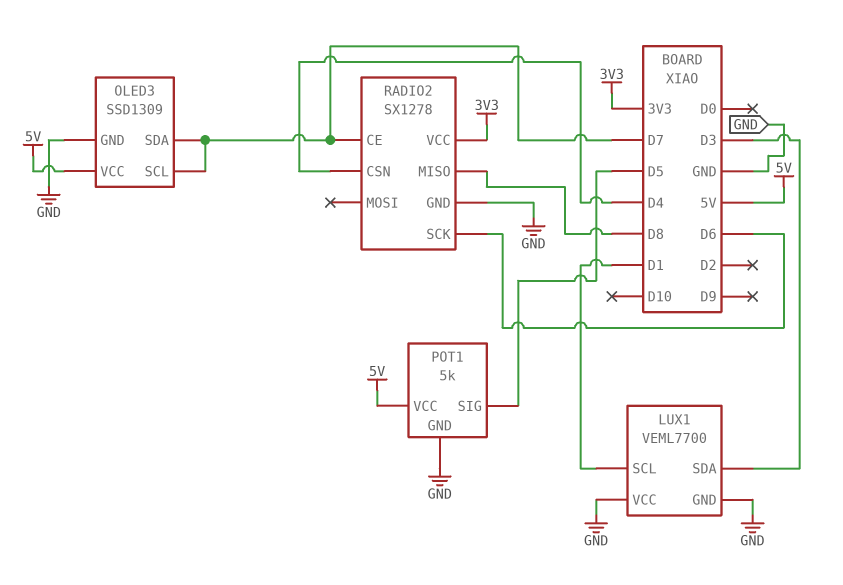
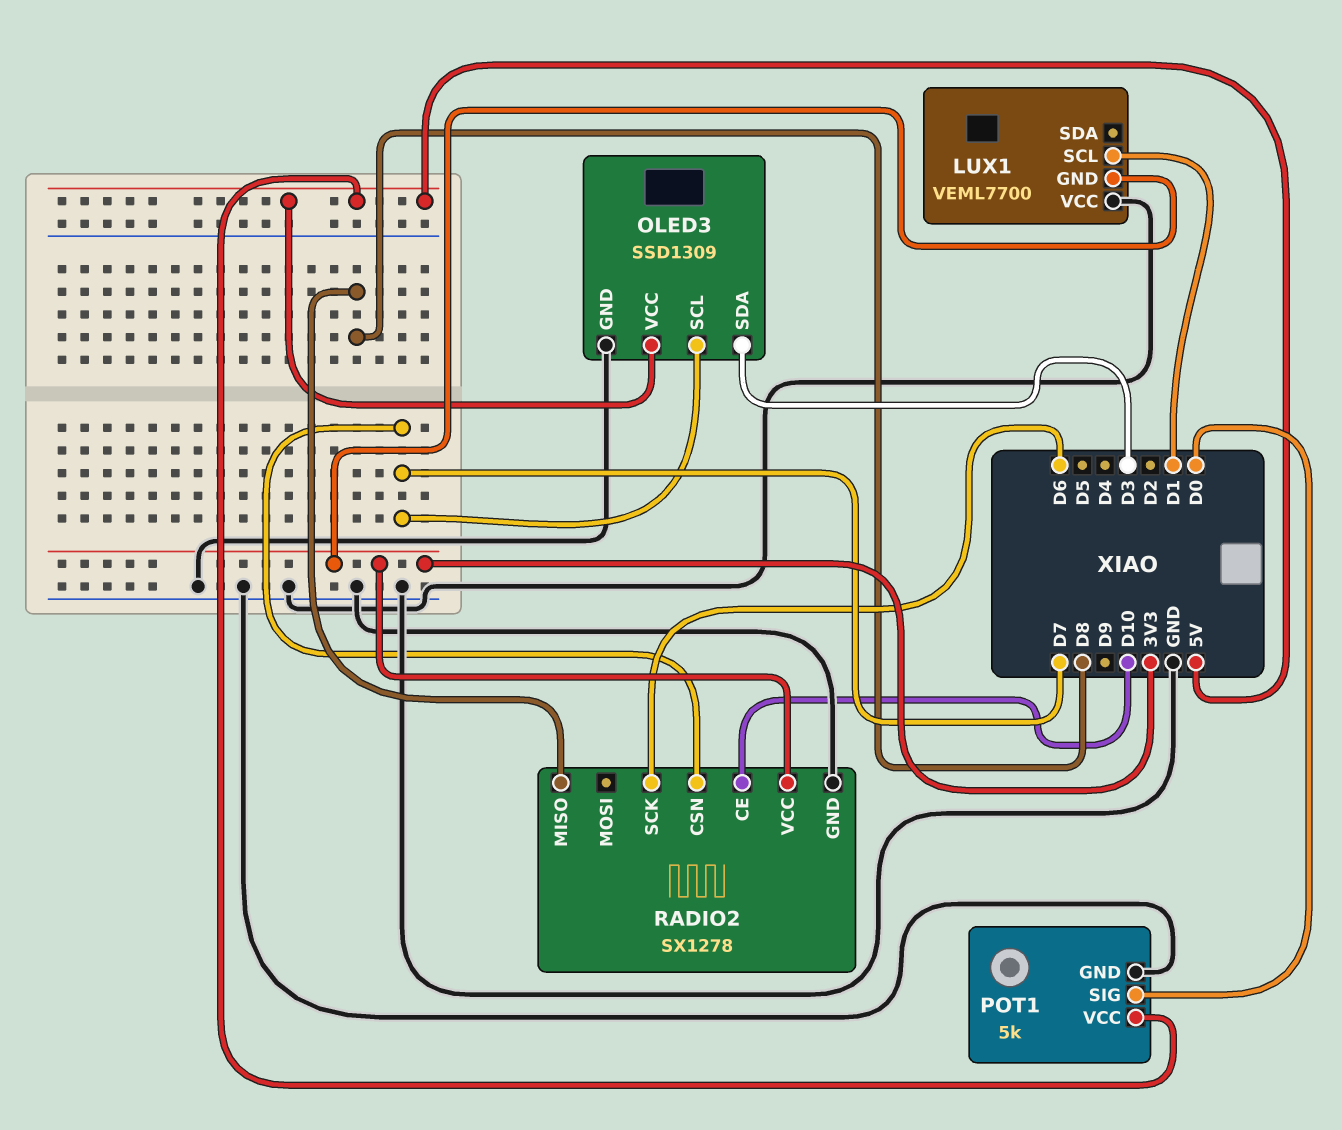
LUX1 pin GND: GND -> 3V3
LUX1 pin SDA: D3 -> none
OLED3 pin SDA: D7 -> D3
POT1 pin SIG: D5 -> D0
RADIO2 pin CE: D7 -> D10
RADIO2 pin CSN: D4 -> D7

